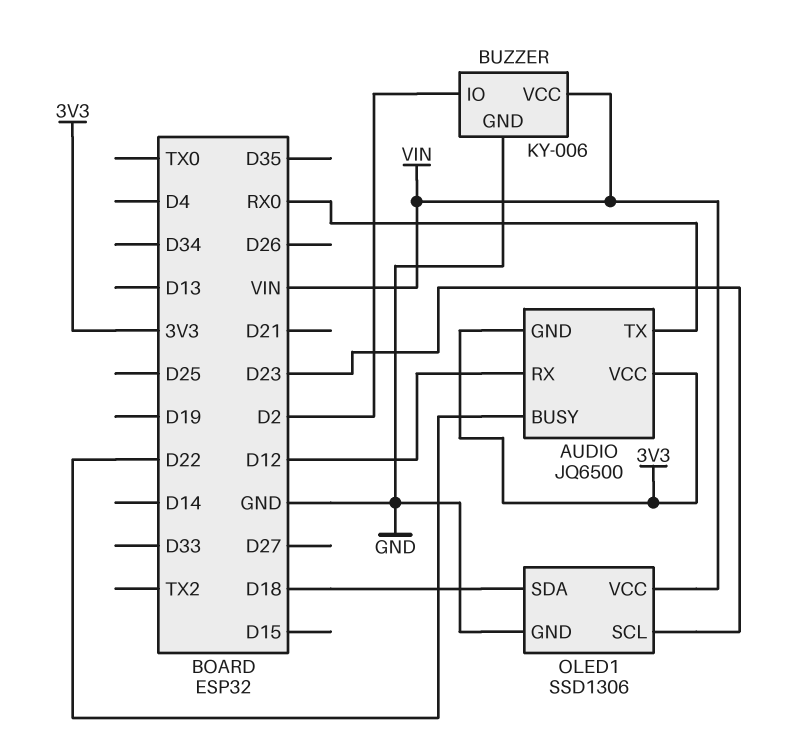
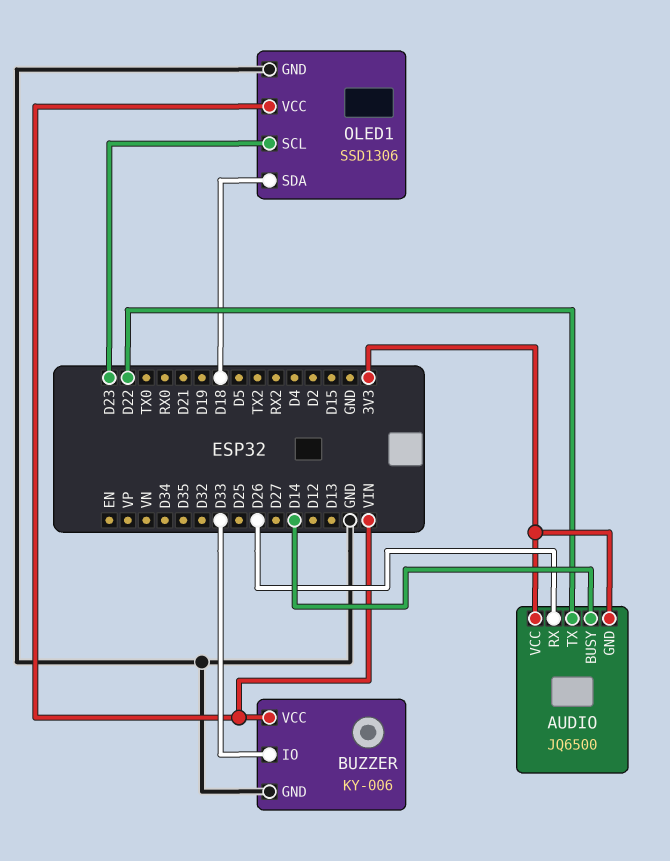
AUDIO pin BUSY: D22 -> D14
AUDIO pin RX: D12 -> D26
AUDIO pin TX: RX0 -> D22
BUZZER pin IO: D2 -> D33

